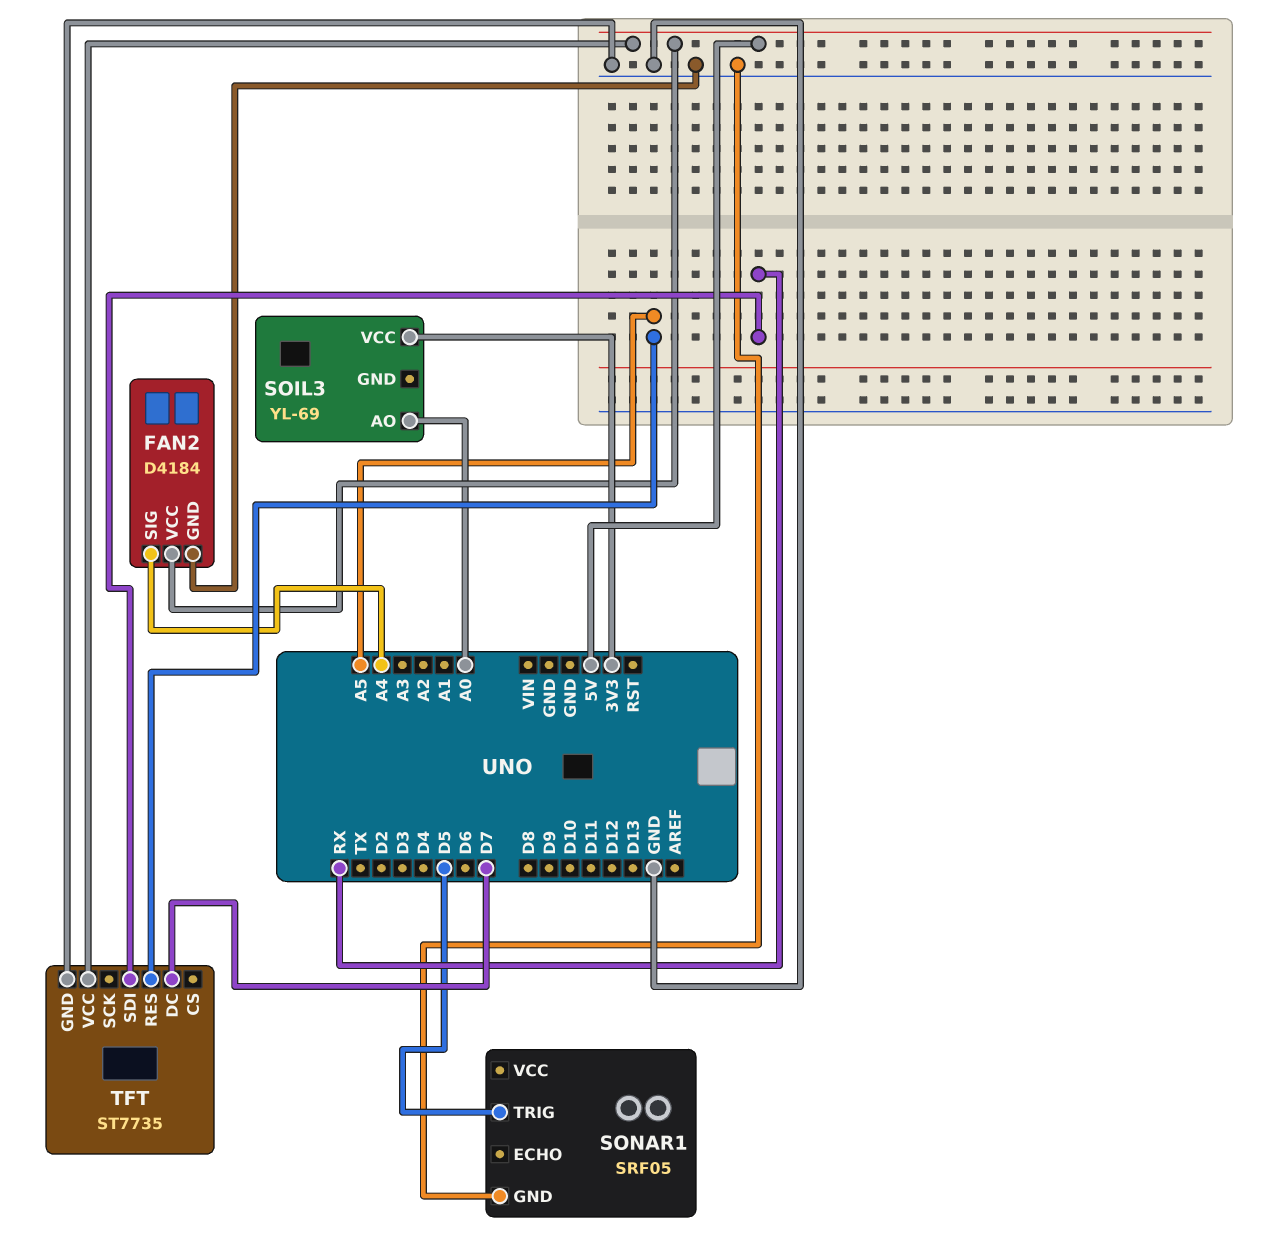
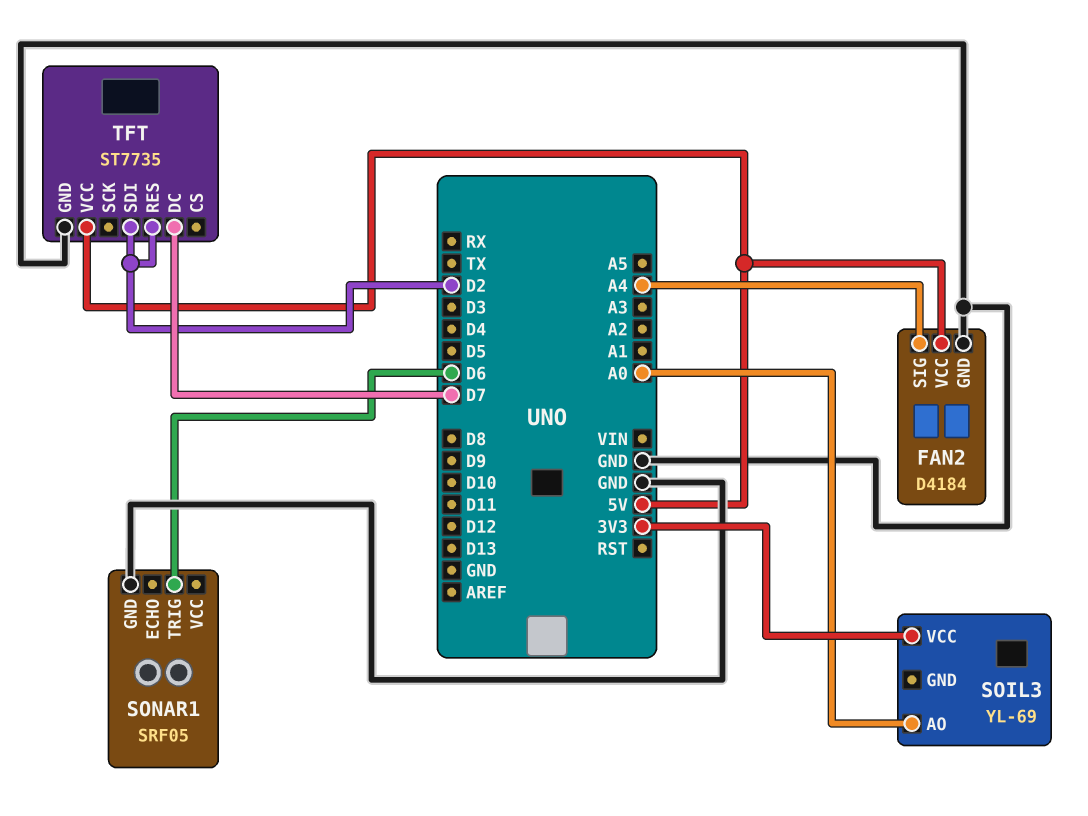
SONAR1 pin TRIG: D5 -> D6
TFT pin RES: A5 -> D2
TFT pin SDI: RX -> D2

